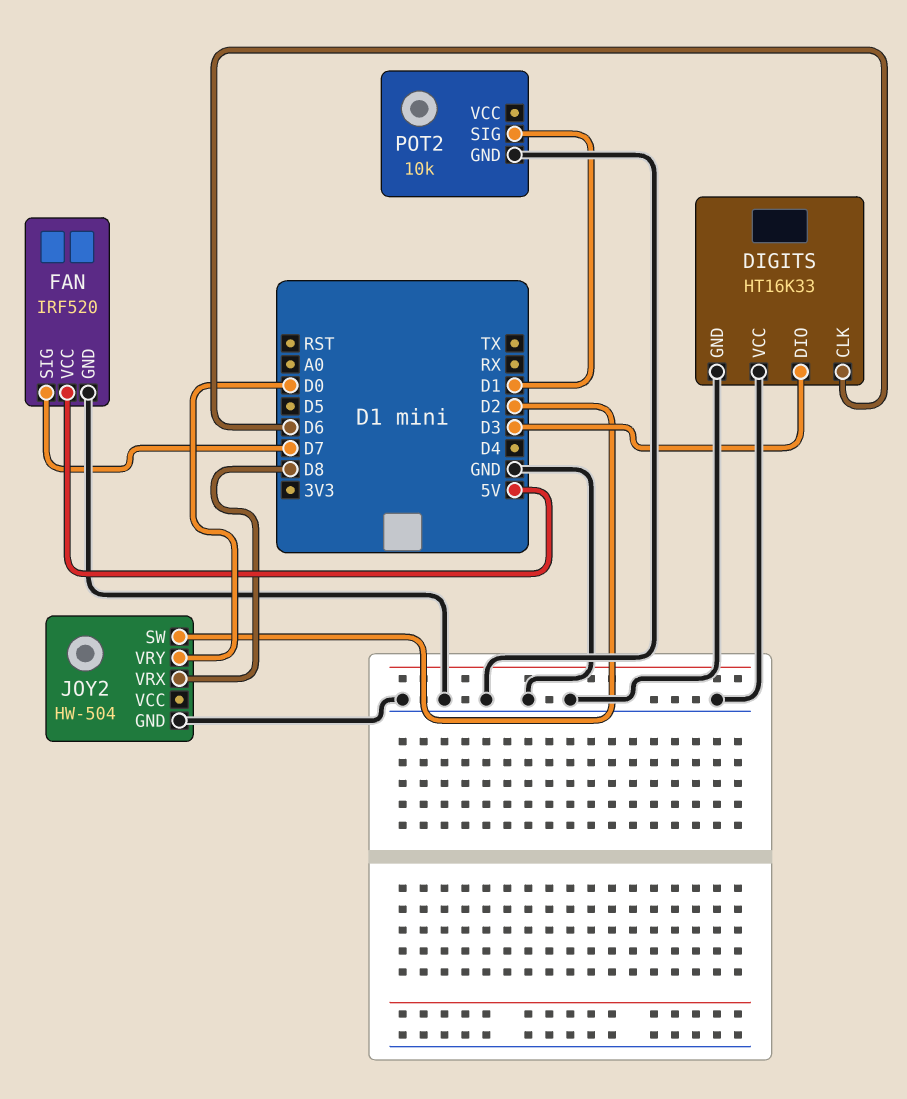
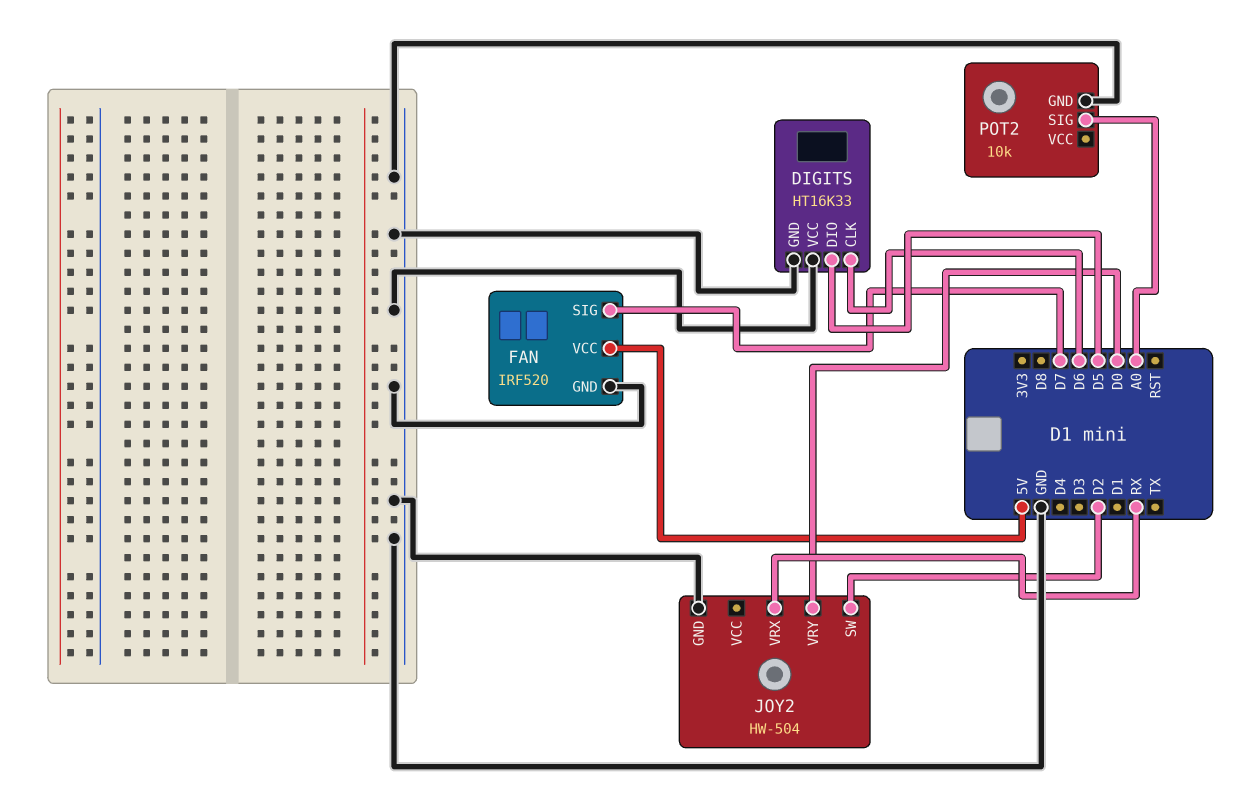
DIGITS pin DIO: D3 -> D5
JOY2 pin VRX: D8 -> RX
POT2 pin SIG: D1 -> A0

